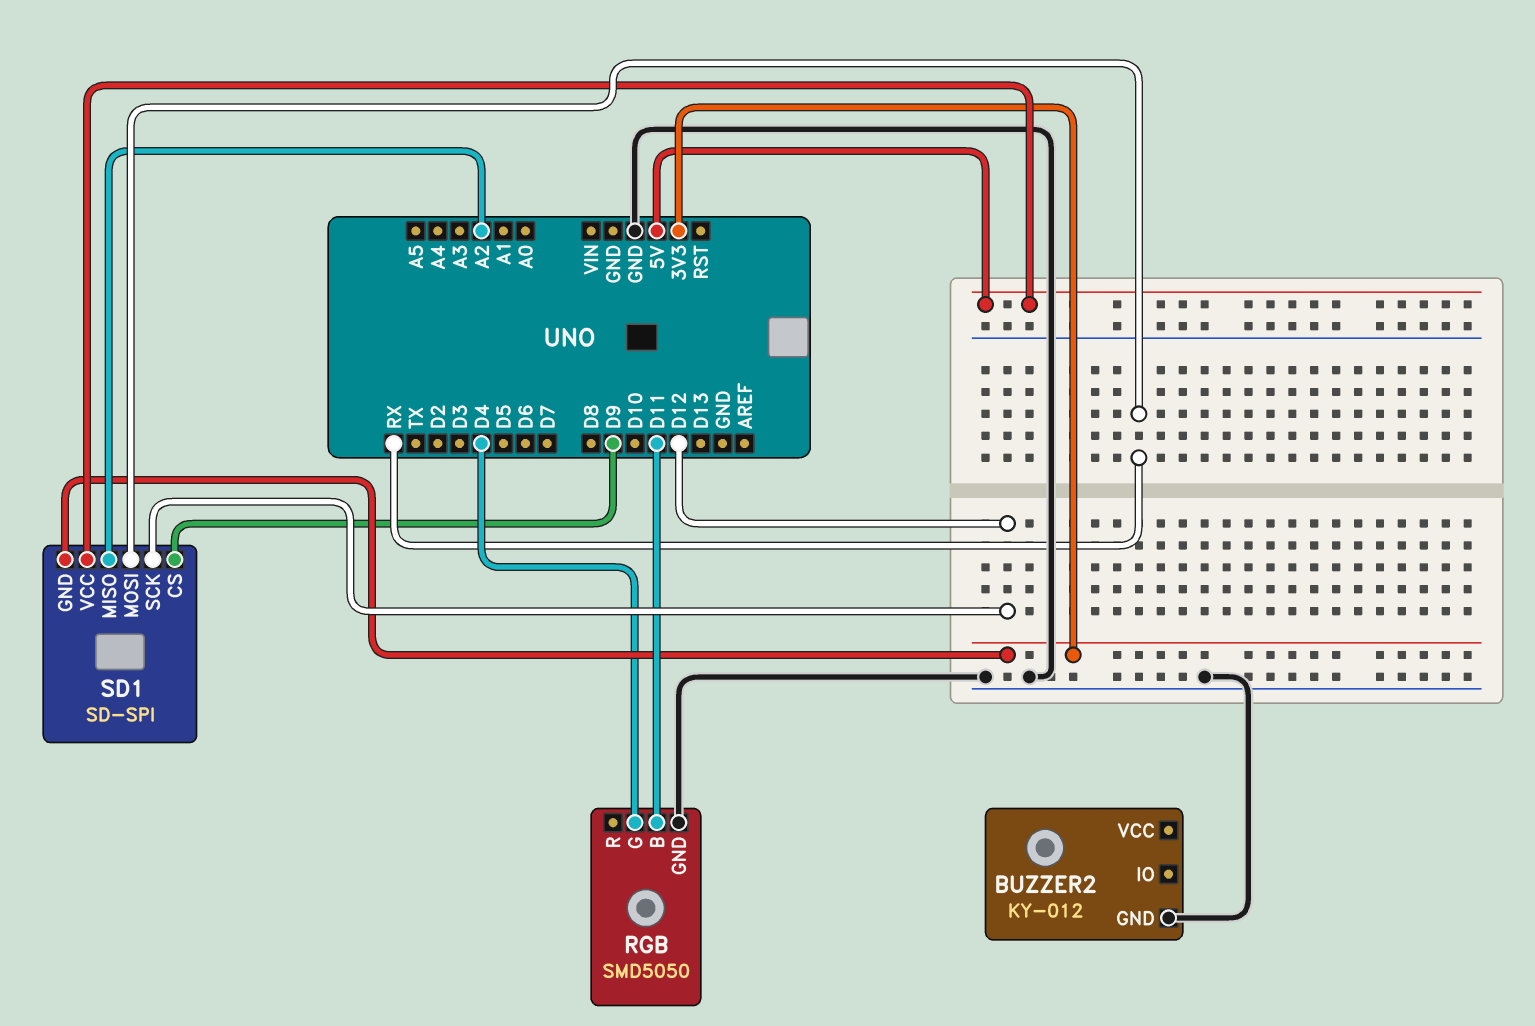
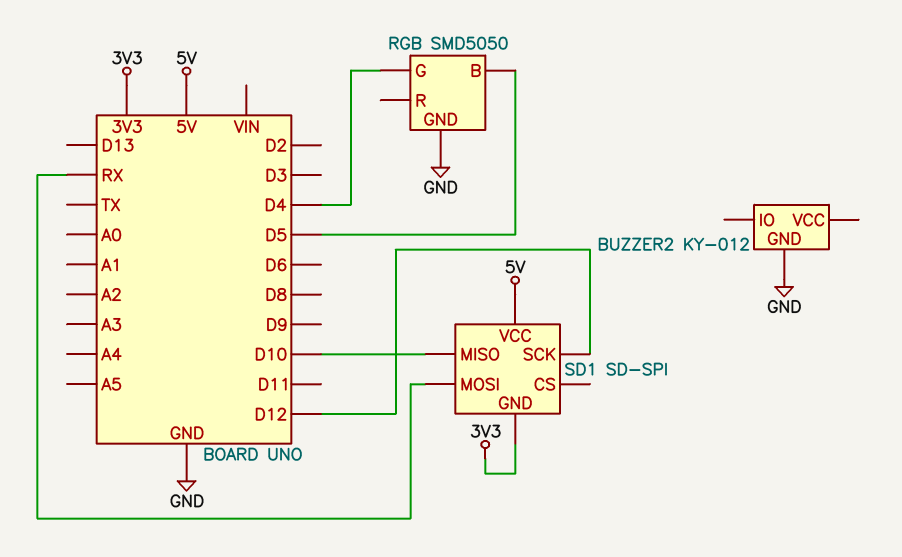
RGB pin B: D11 -> D5
SD1 pin CS: D9 -> none
SD1 pin MISO: A2 -> D10

